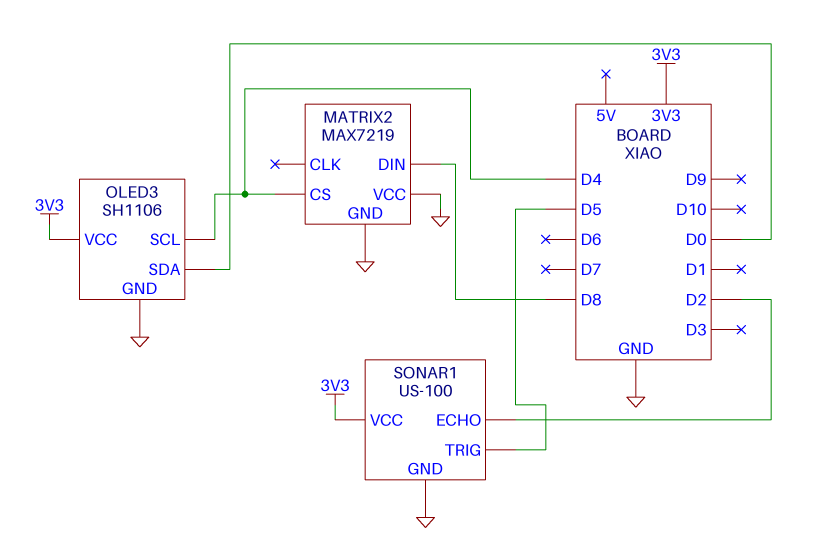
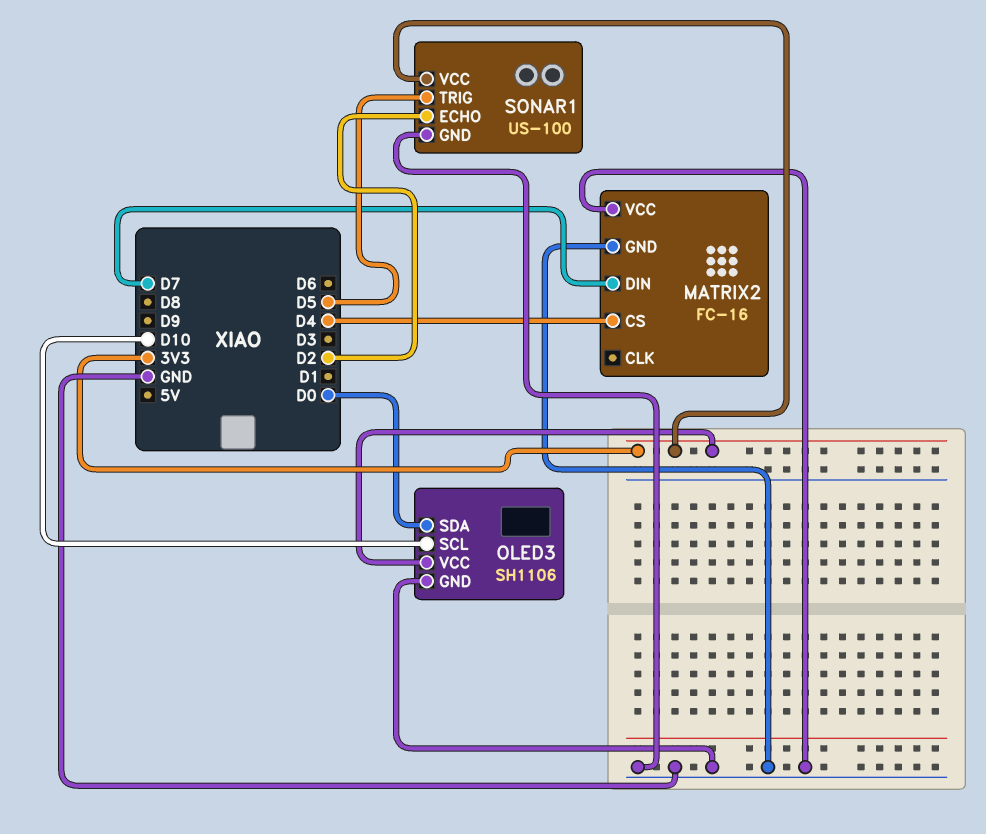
MATRIX2: MAX7219 -> FC-16
MATRIX2 pin DIN: D8 -> D7
OLED3 pin SCL: D4 -> D10

